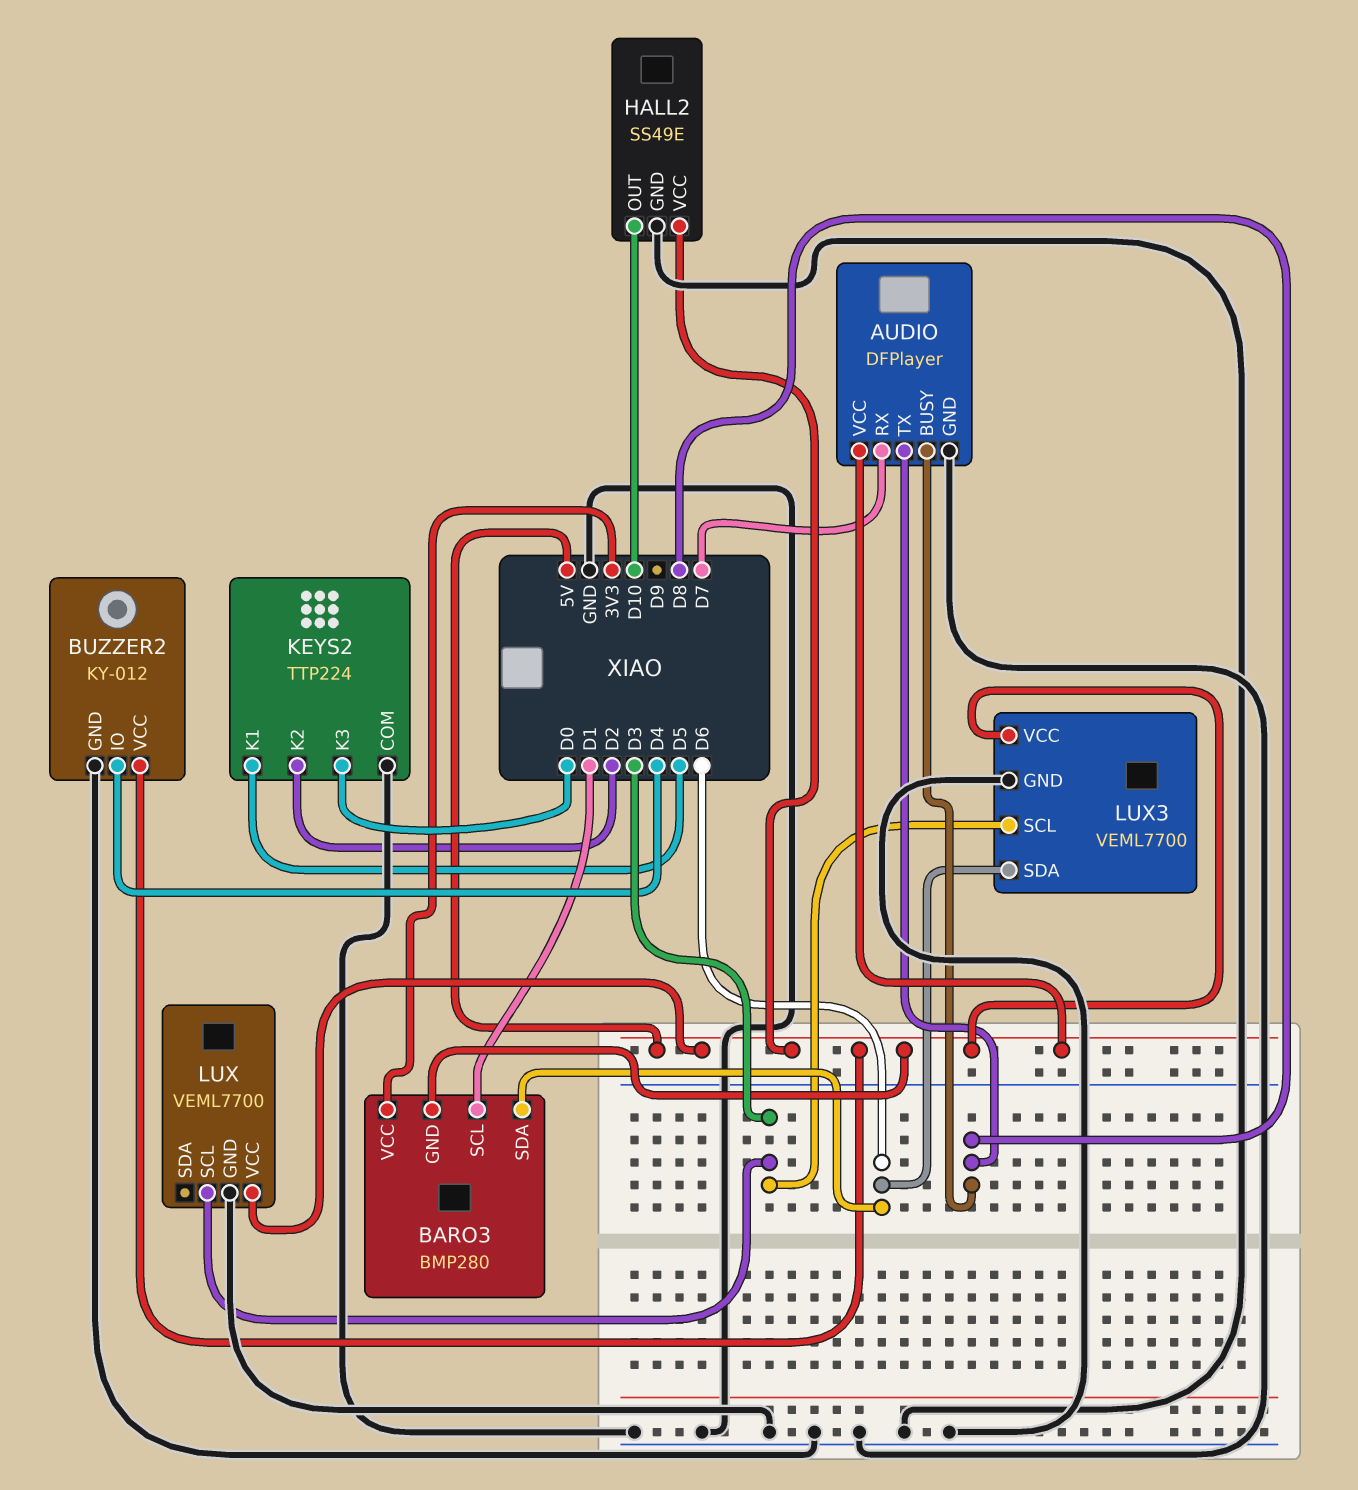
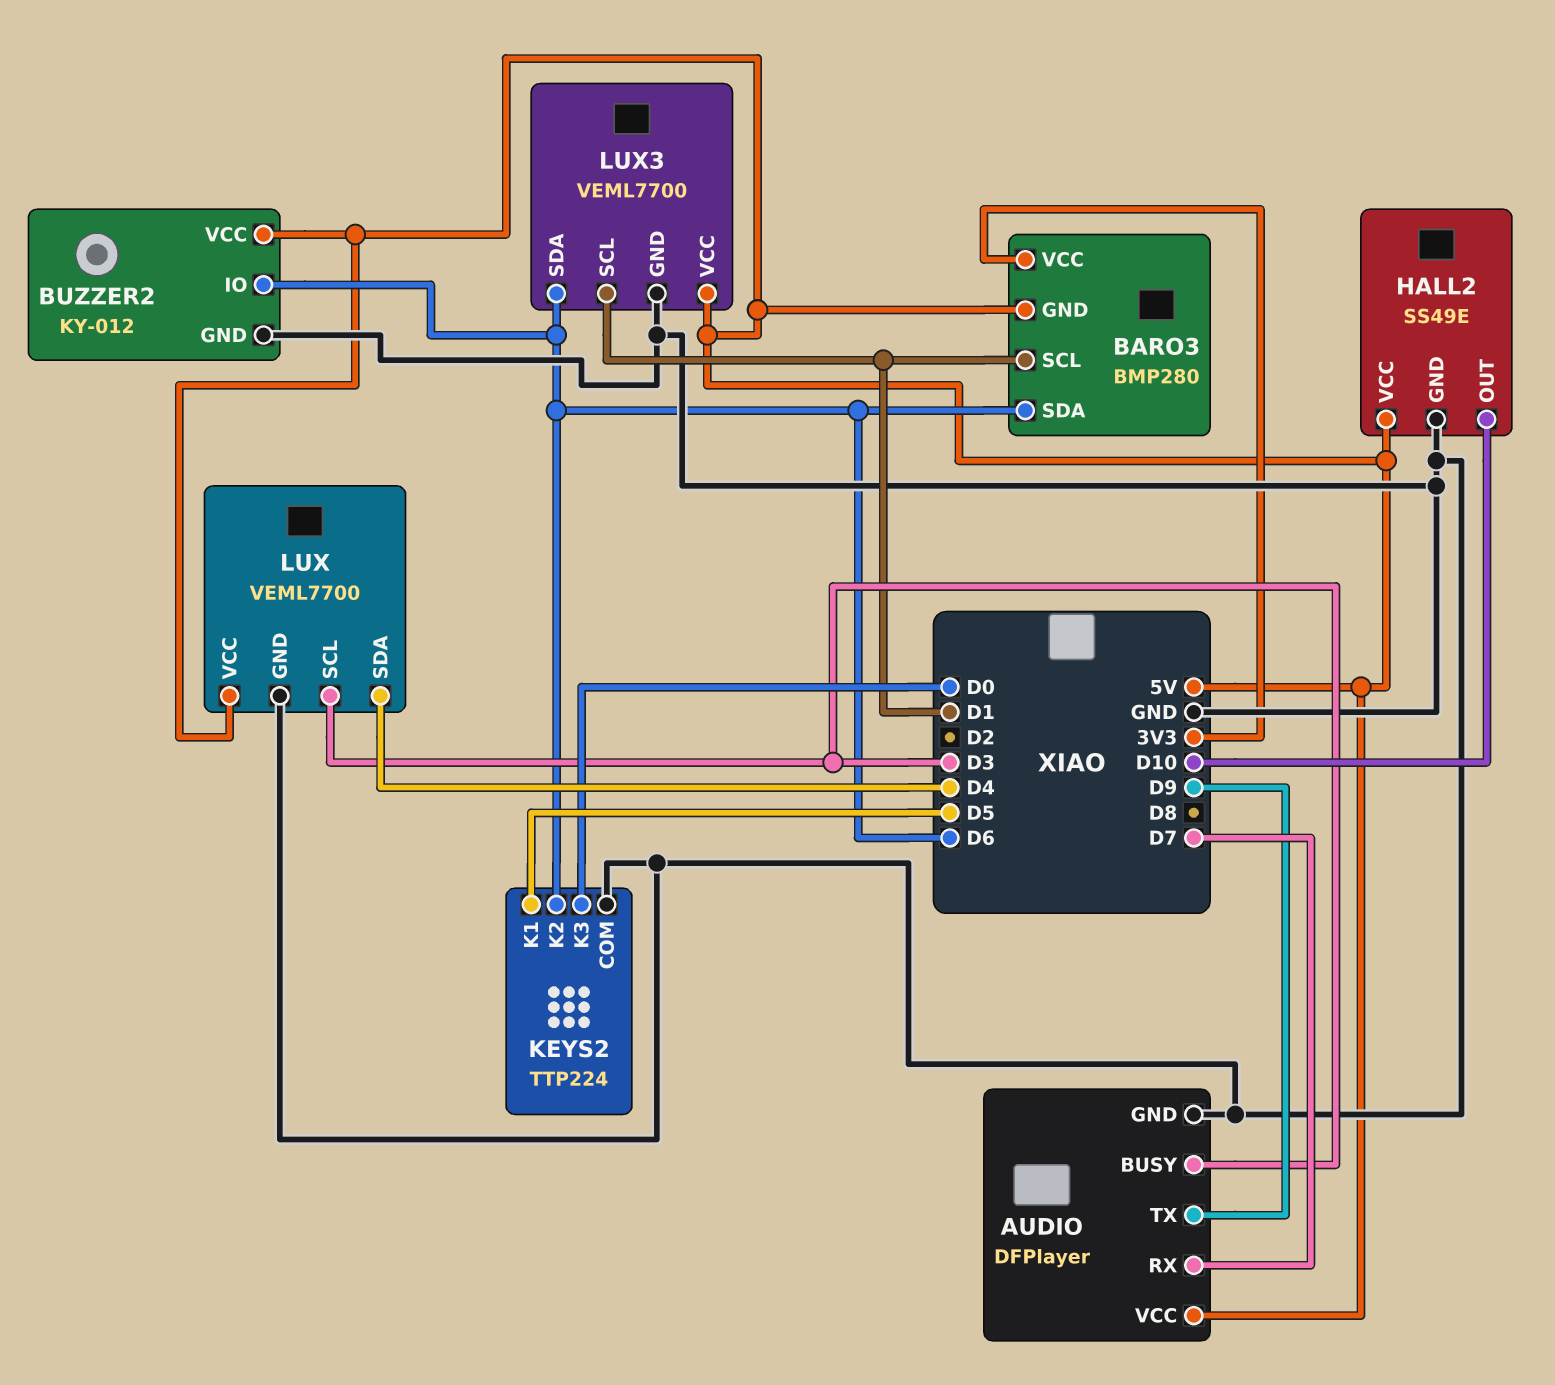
AUDIO pin BUSY: D8 -> D3
AUDIO pin TX: D8 -> D9
BUZZER2 pin IO: D4 -> D6
KEYS2 pin K2: D2 -> D6
LUX pin SDA: none -> D4
LUX3 pin SCL: D3 -> D1

